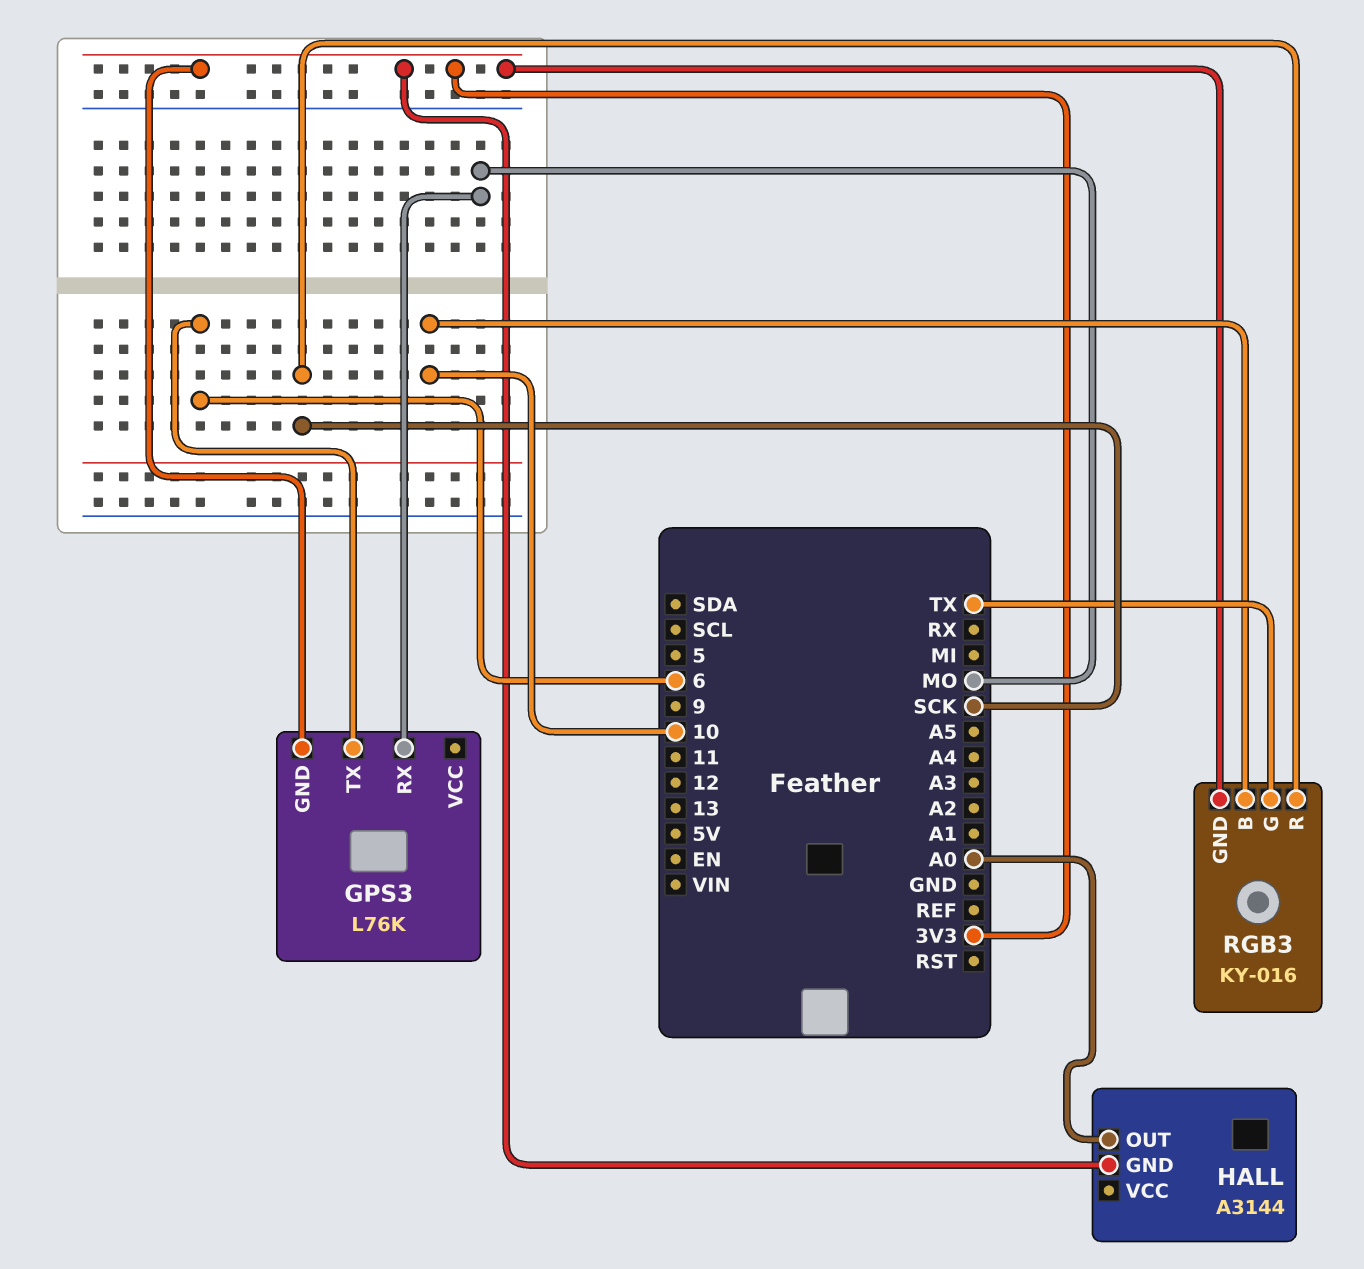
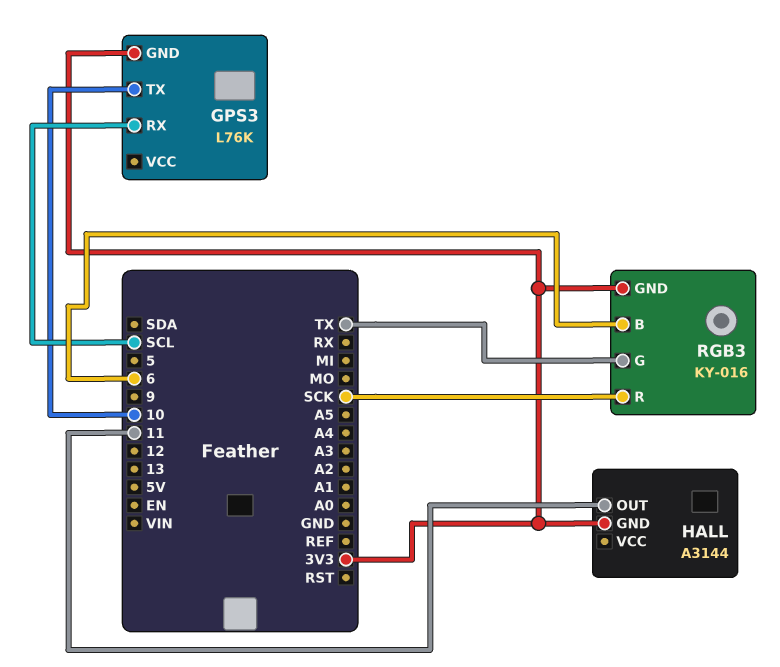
GPS3 pin RX: MO -> SCL
GPS3 pin TX: 6 -> 10
HALL pin OUT: A0 -> 11
RGB3 pin B: 10 -> 6

